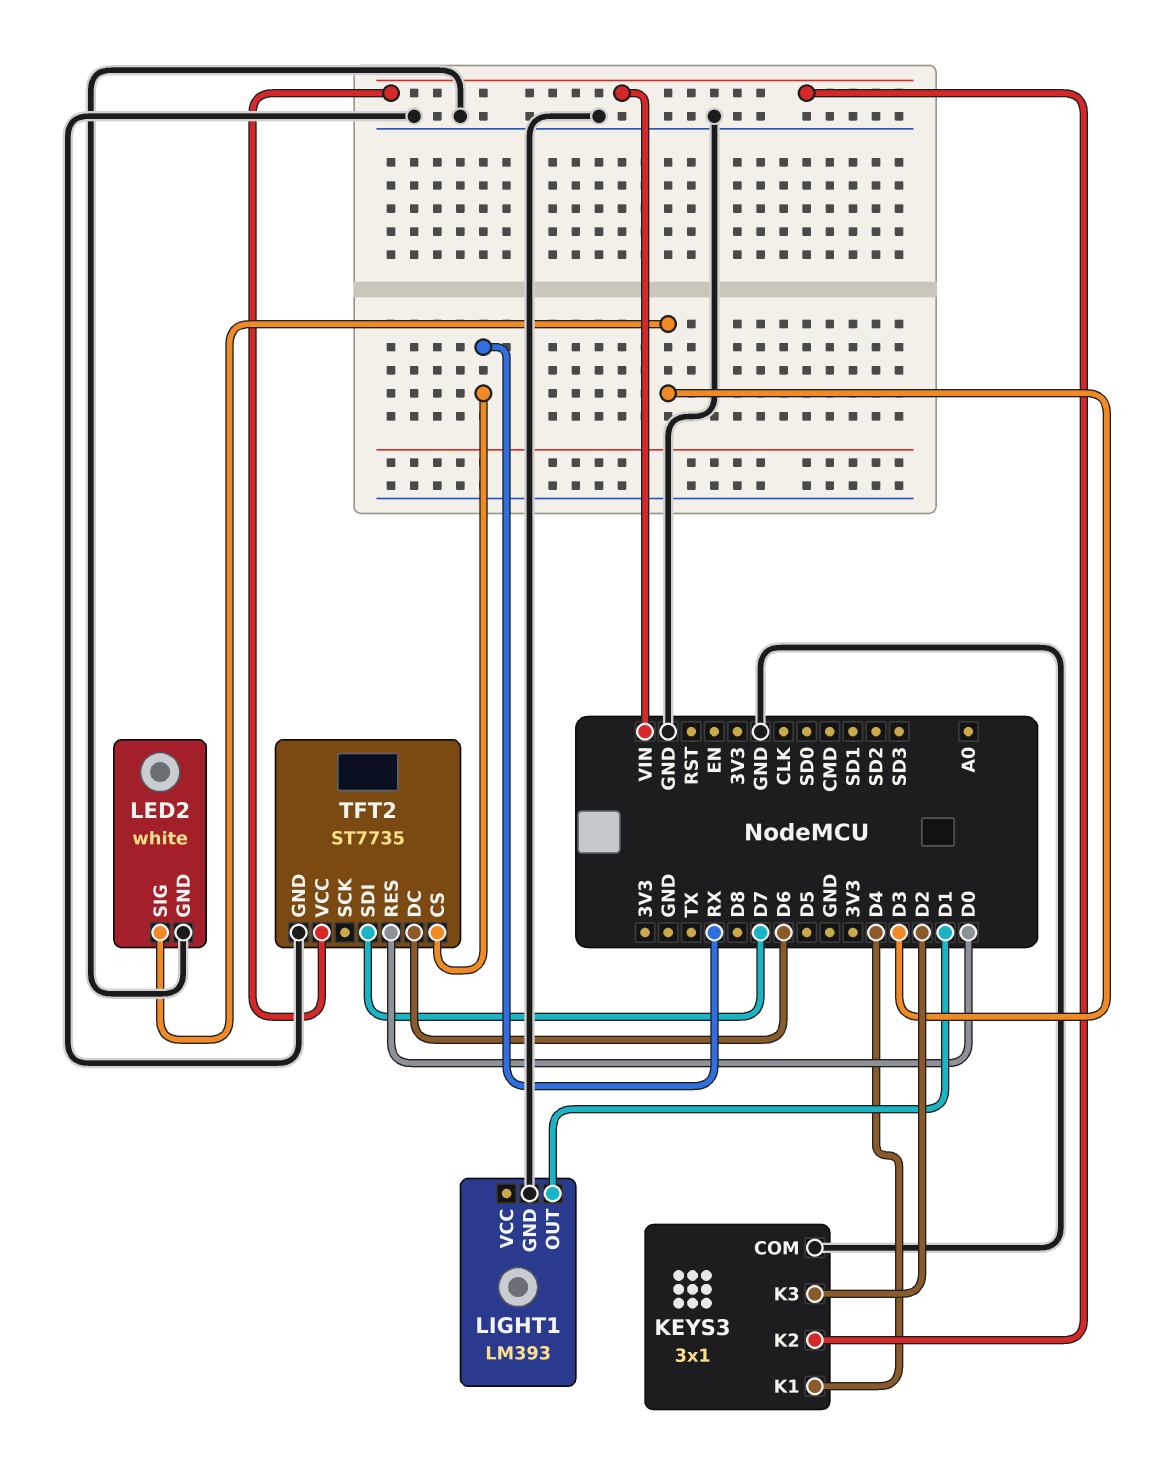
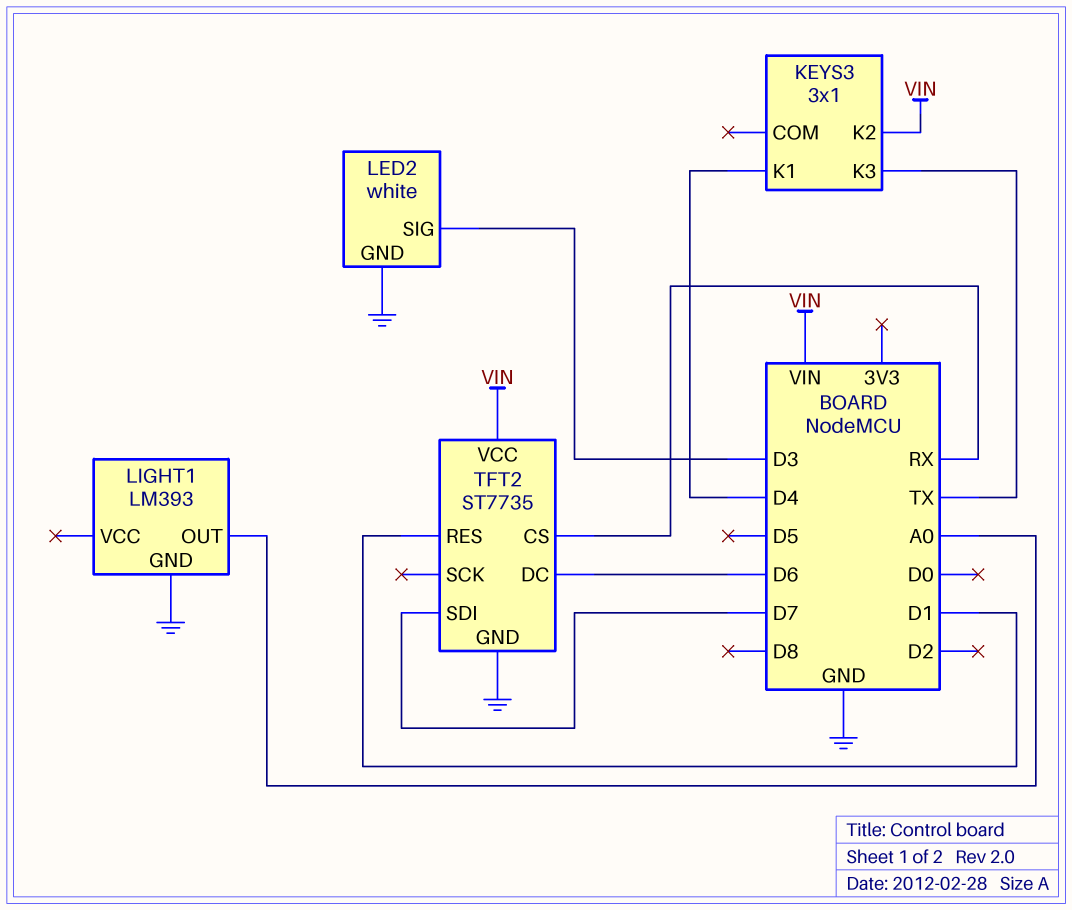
KEYS3 pin COM: GND -> none
KEYS3 pin K3: D2 -> TX
LIGHT1 pin OUT: D1 -> A0
TFT2 pin RES: D0 -> D1

